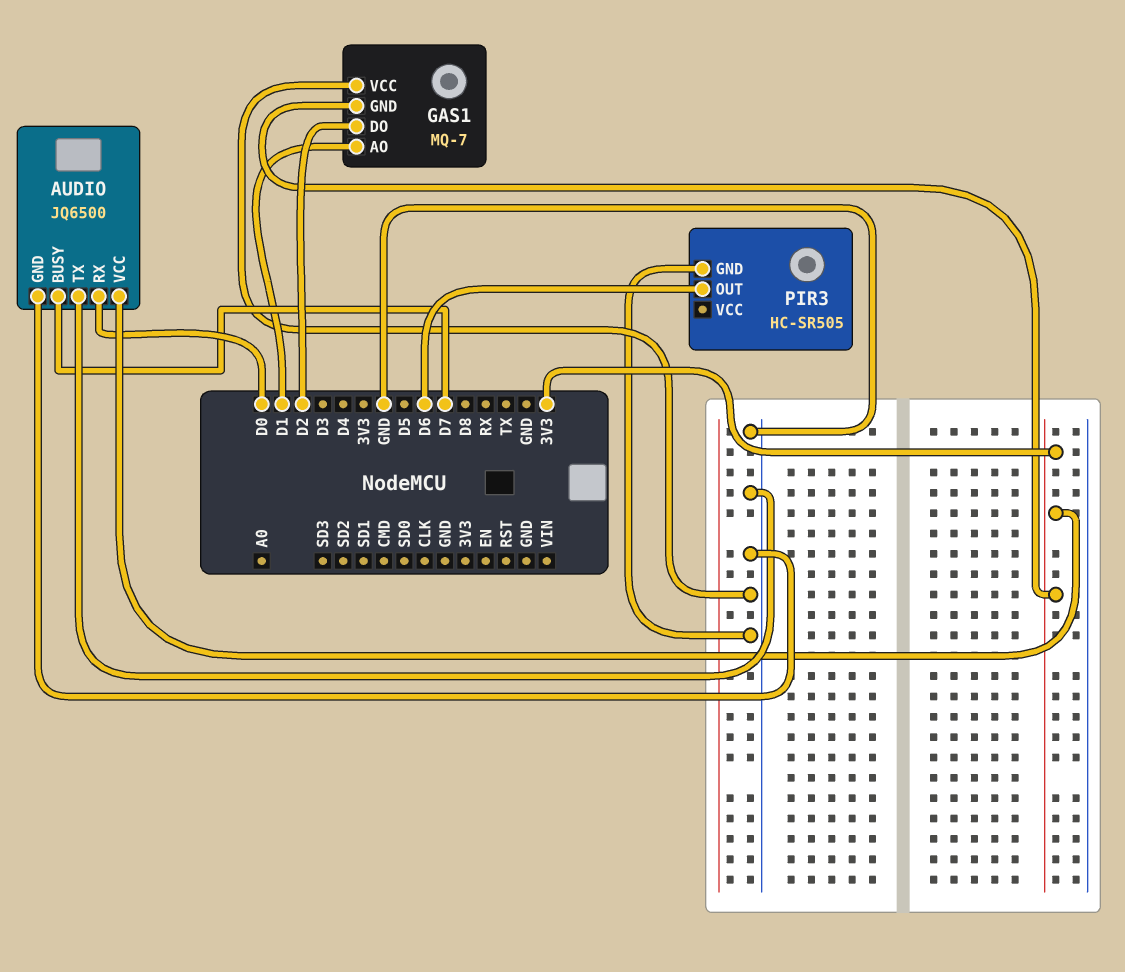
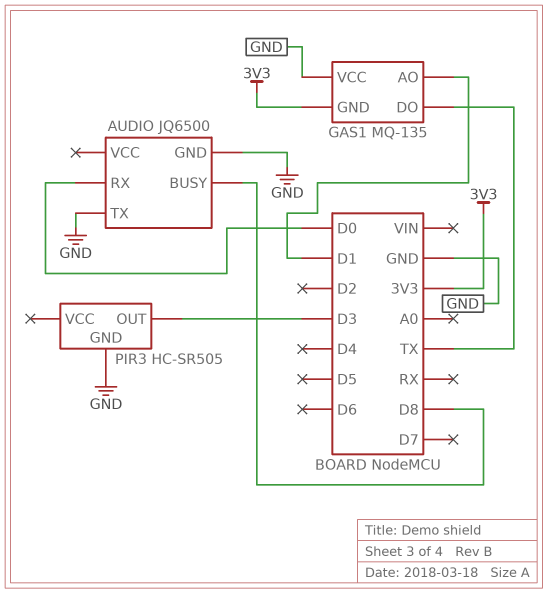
AUDIO pin BUSY: D7 -> D8
AUDIO pin VCC: 3V3 -> none
GAS1: MQ-7 -> MQ-135
GAS1 pin DO: D2 -> TX
PIR3 pin OUT: D6 -> D3

